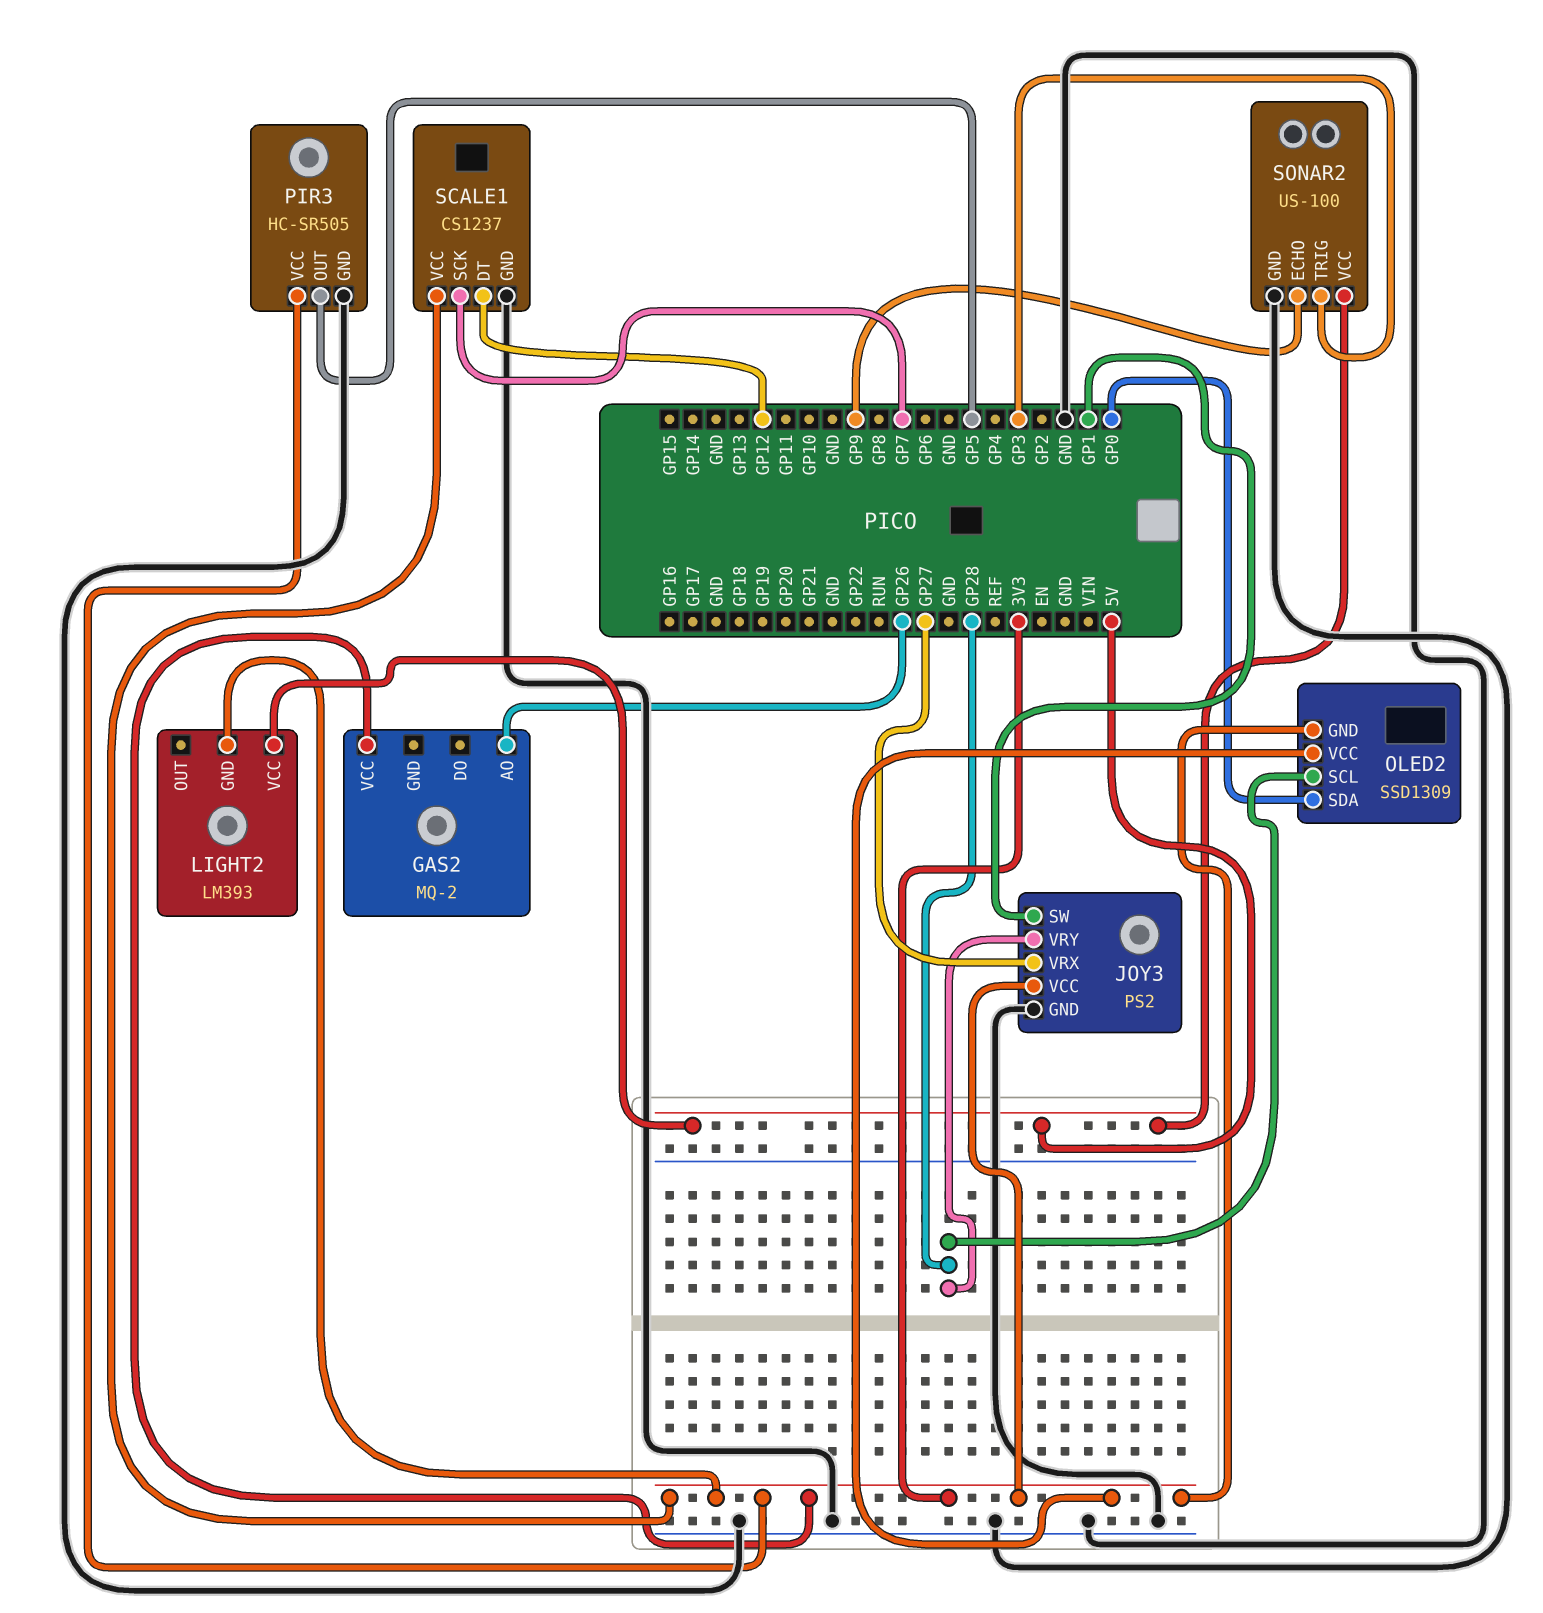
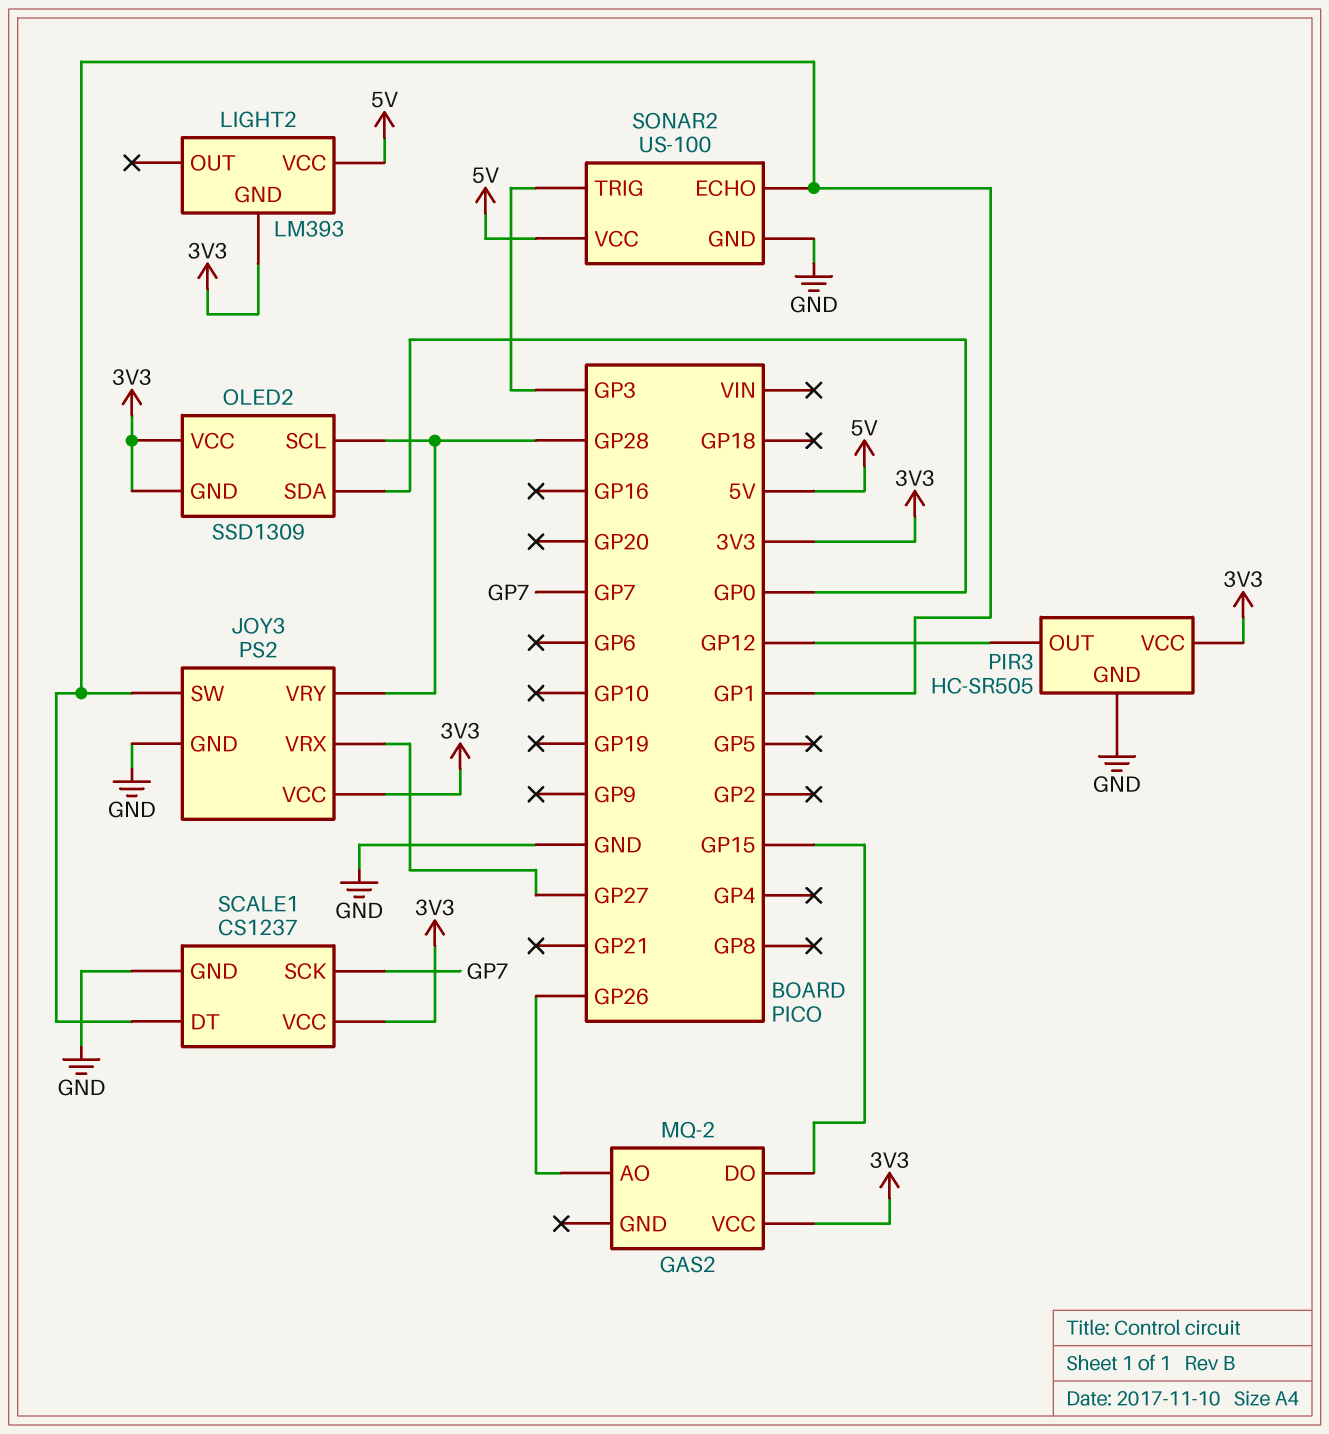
GAS2 pin DO: none -> GP15
PIR3 pin OUT: GP5 -> GP12
SCALE1 pin DT: GP12 -> GP1
SONAR2 pin ECHO: GP9 -> GP1

